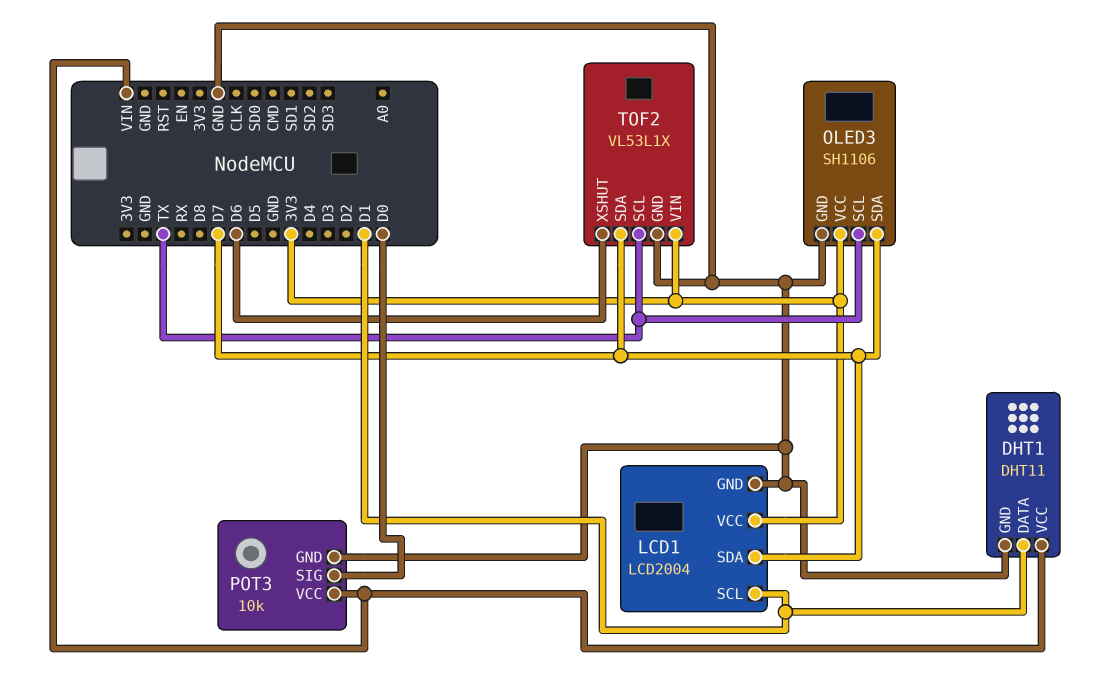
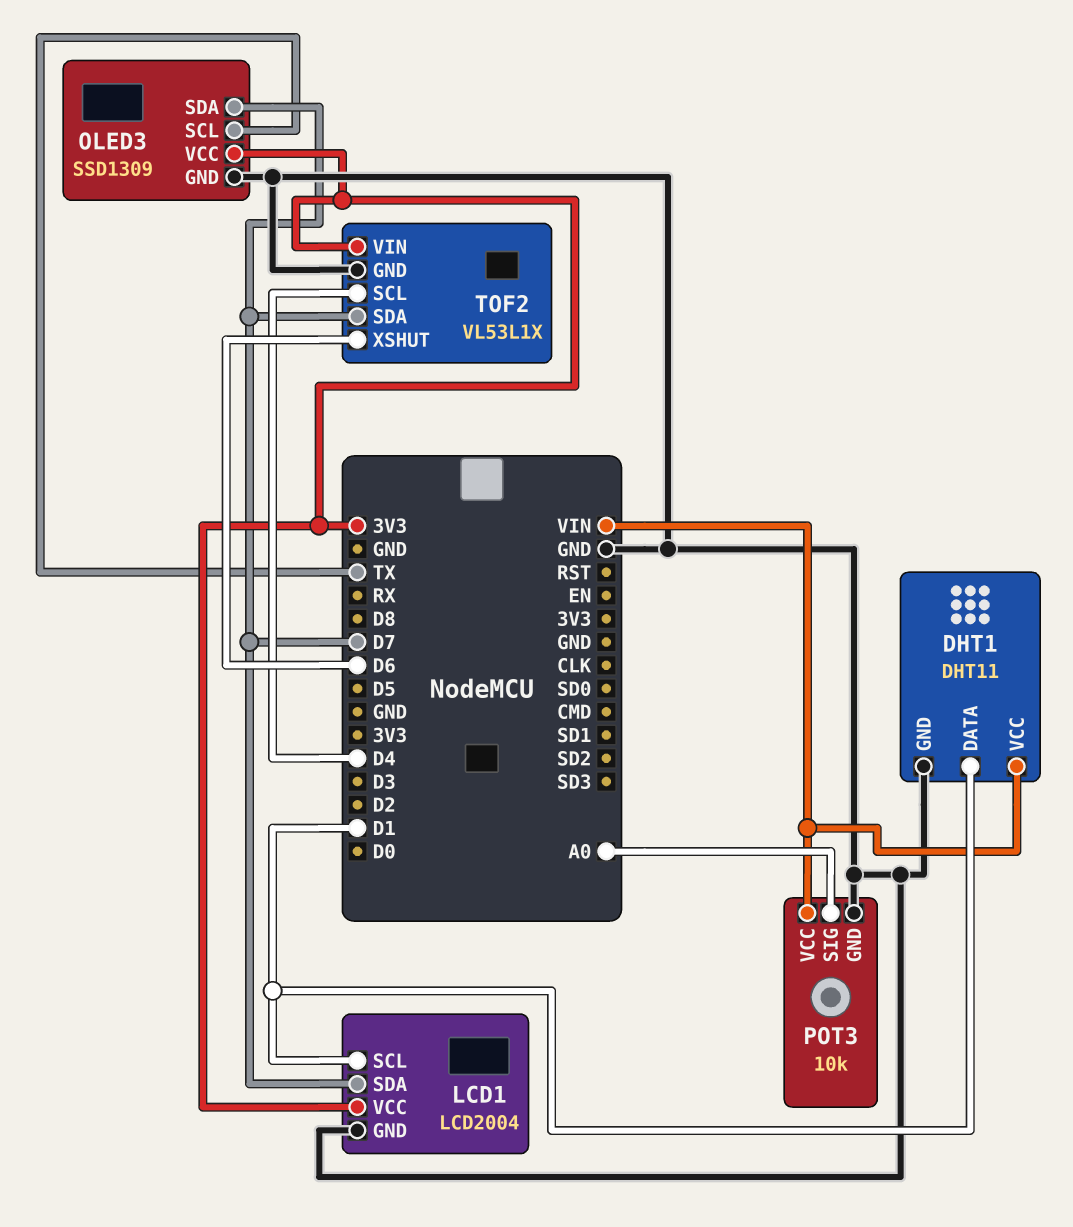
OLED3: SH1106 -> SSD1309
POT3 pin SIG: D0 -> A0
TOF2 pin SCL: TX -> D4

